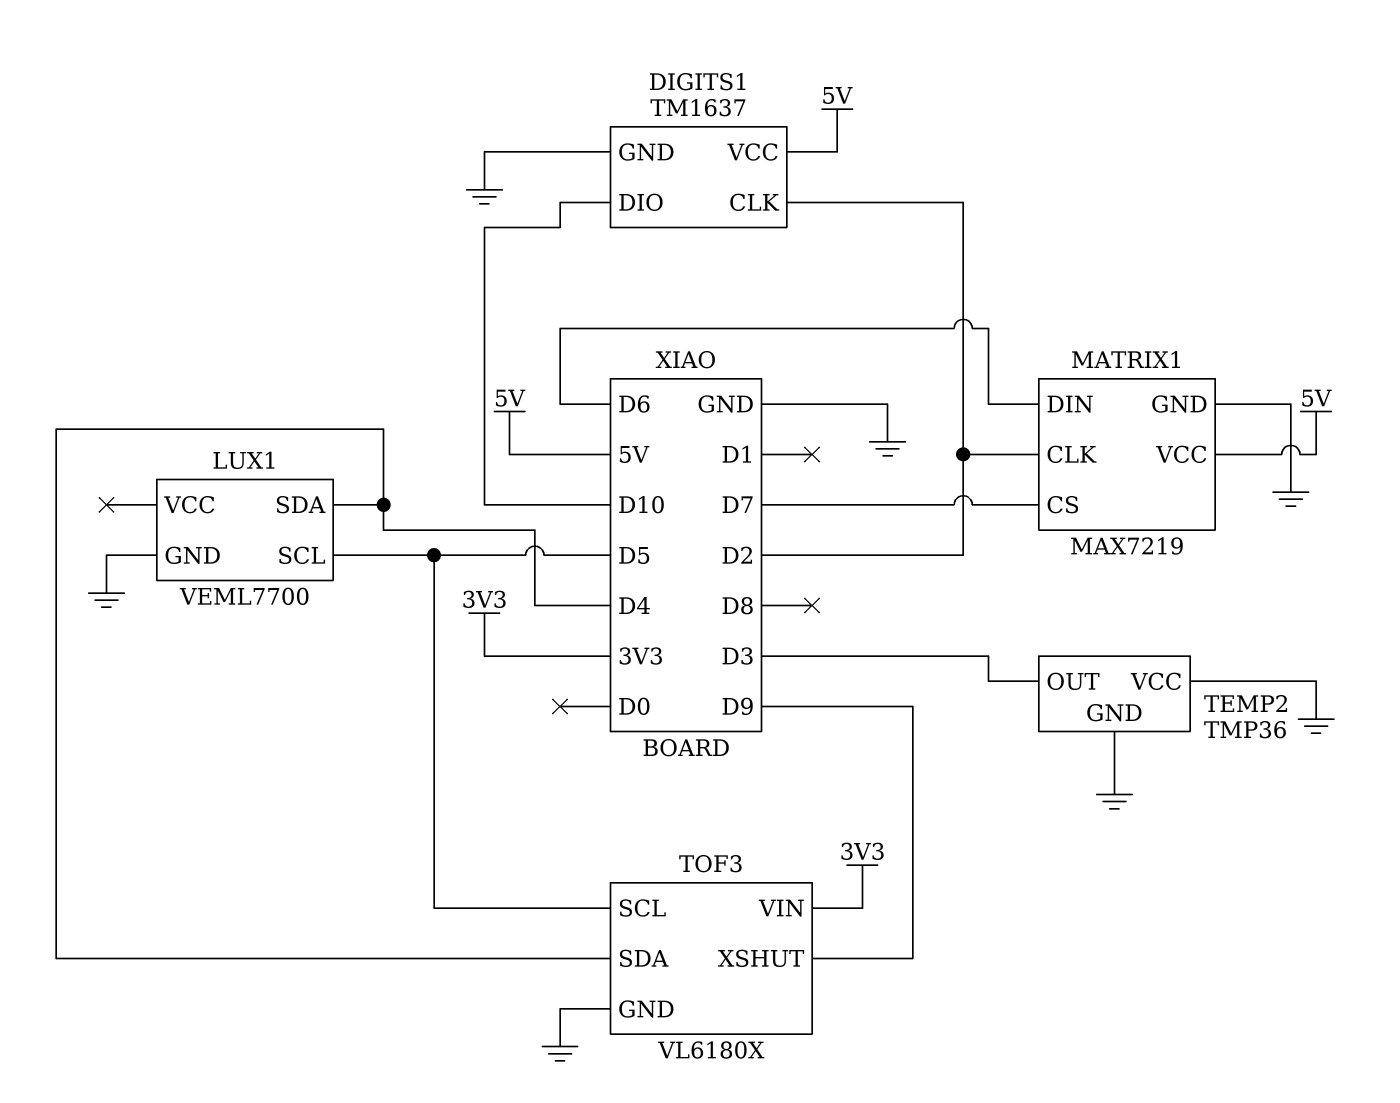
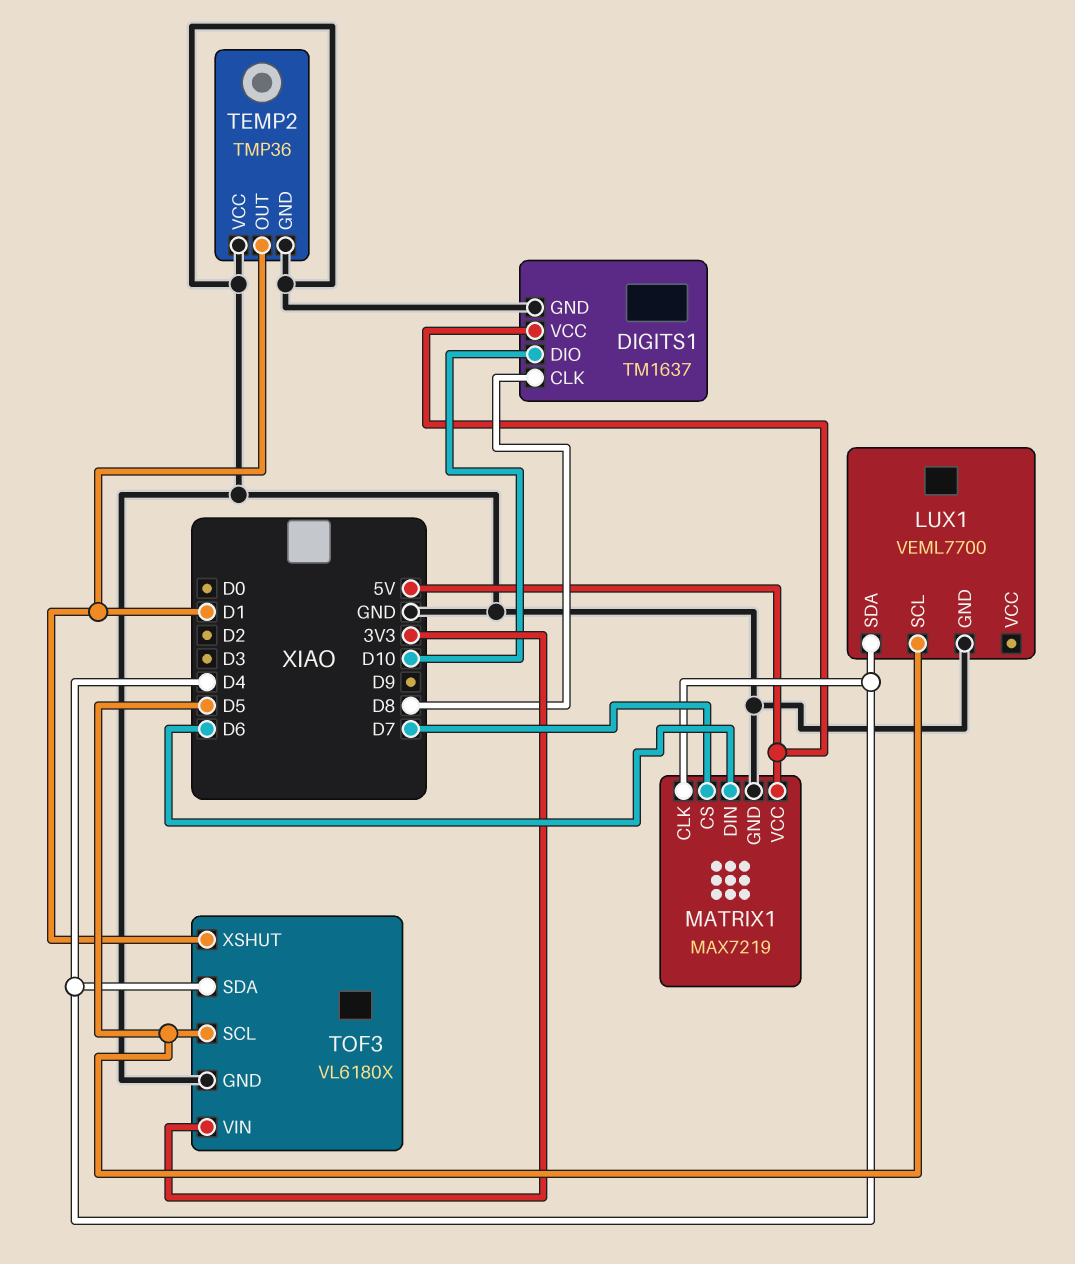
DIGITS1 pin CLK: D2 -> D8
MATRIX1 pin CLK: D2 -> D4
TEMP2 pin OUT: D3 -> D1
TOF3 pin XSHUT: D9 -> D1

